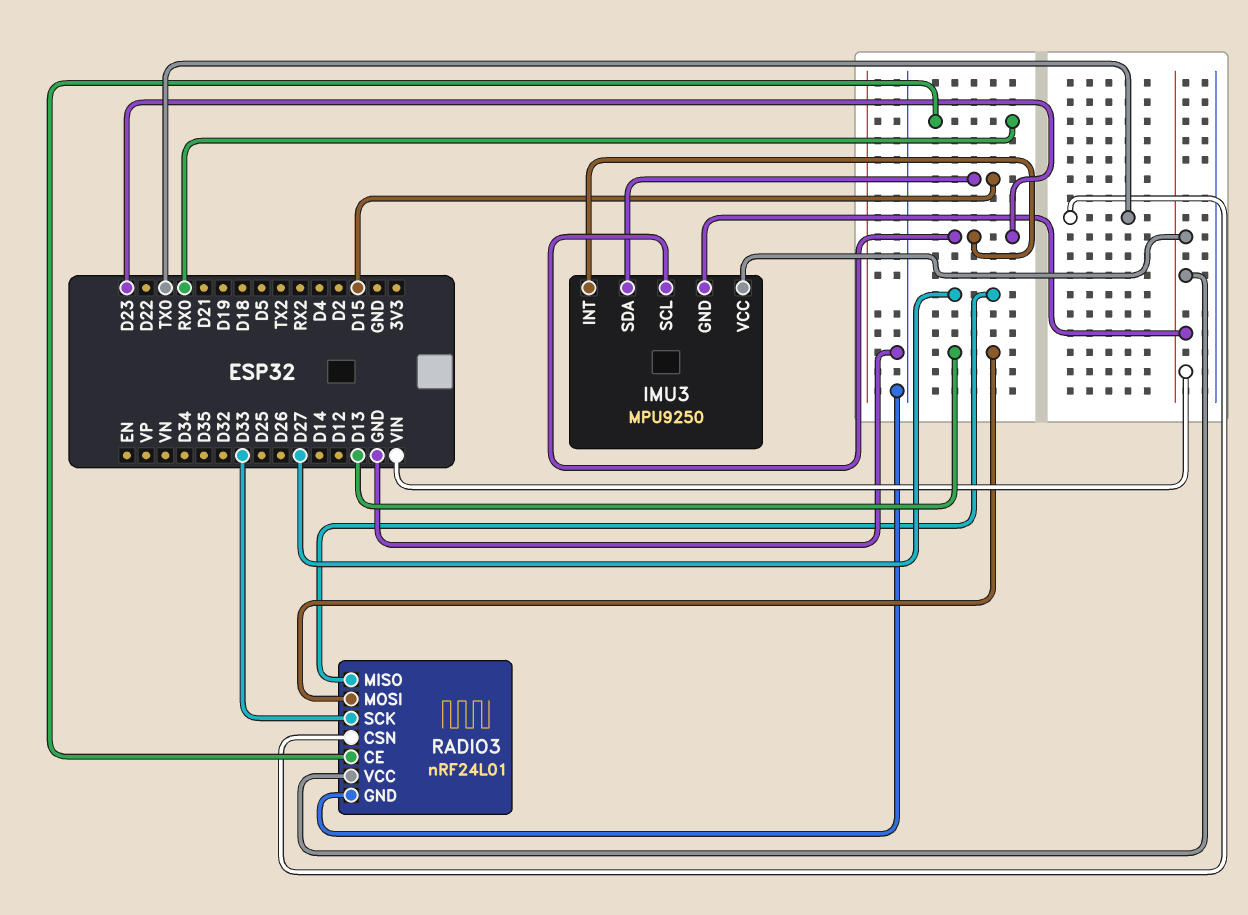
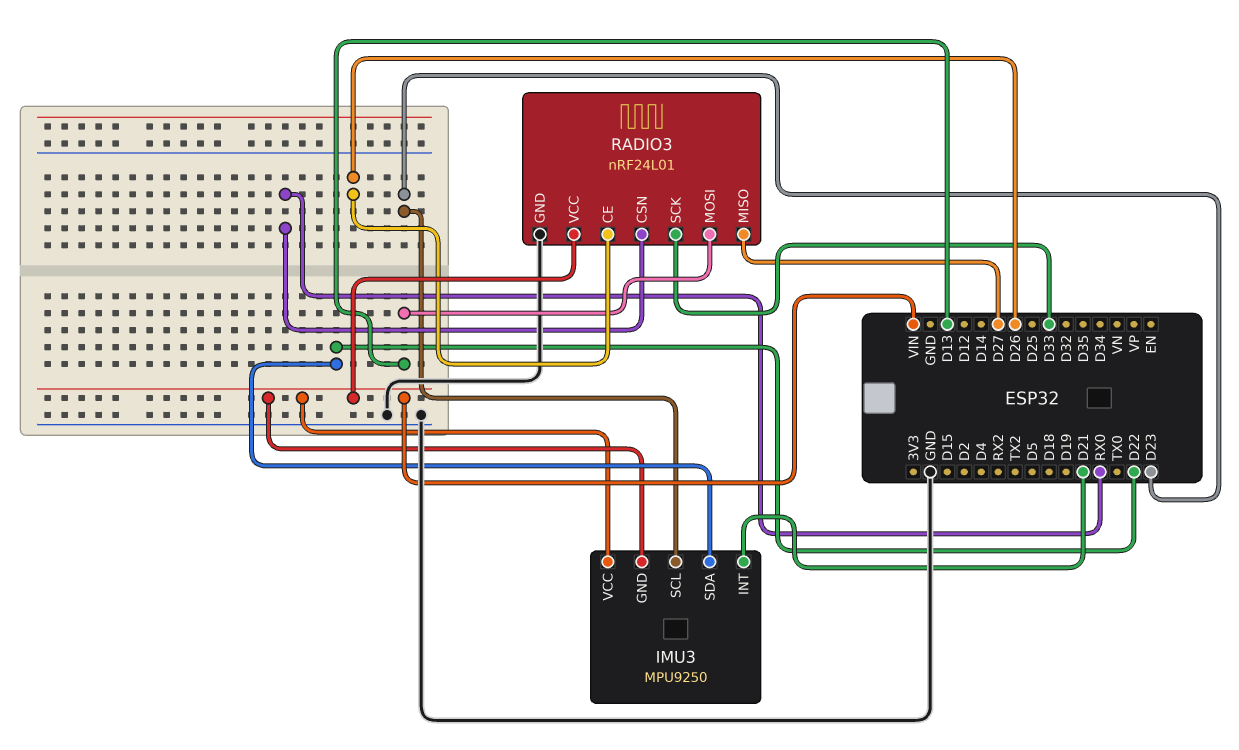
IMU3 pin INT: D23 -> D21
IMU3 pin SDA: D15 -> D22
RADIO3 pin CE: RX0 -> D26
RADIO3 pin CSN: TX0 -> RX0

